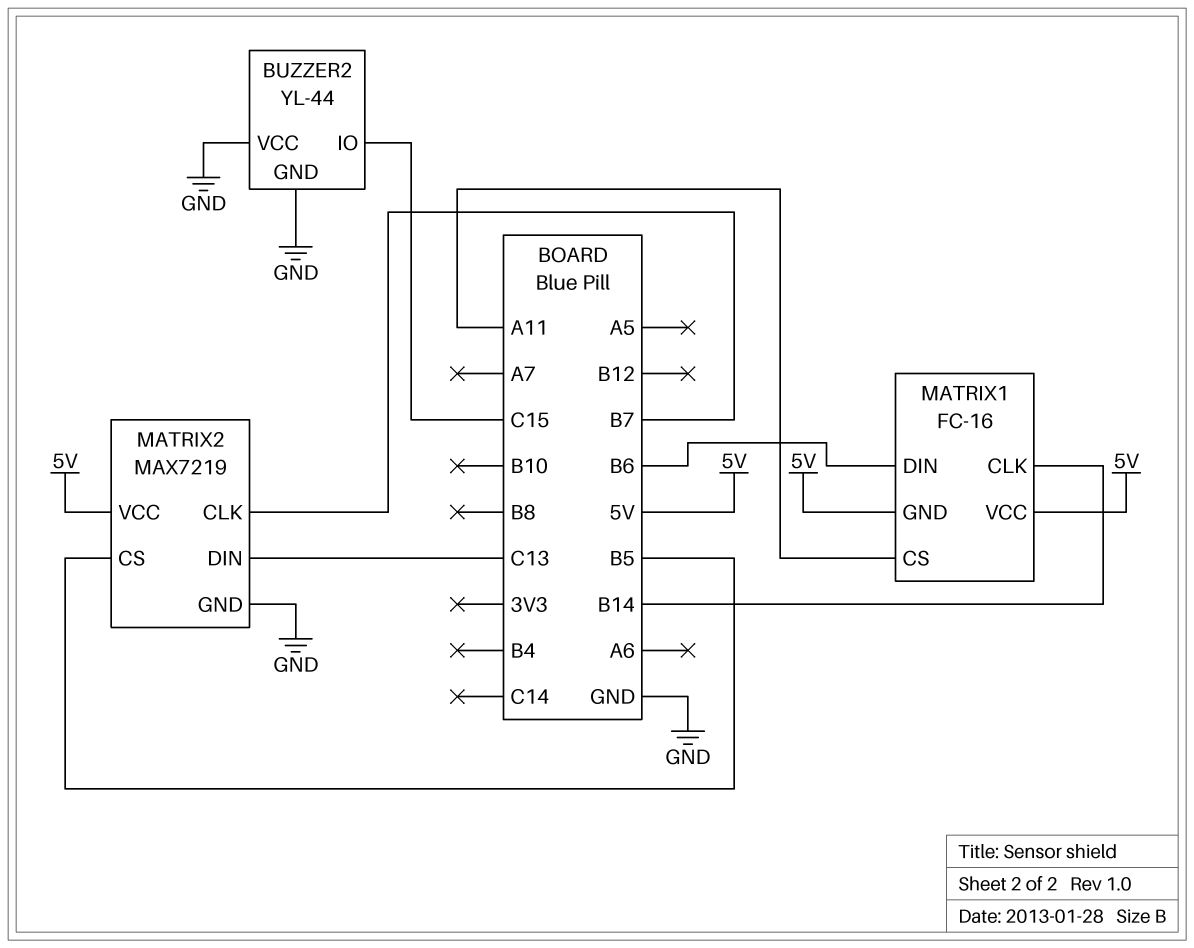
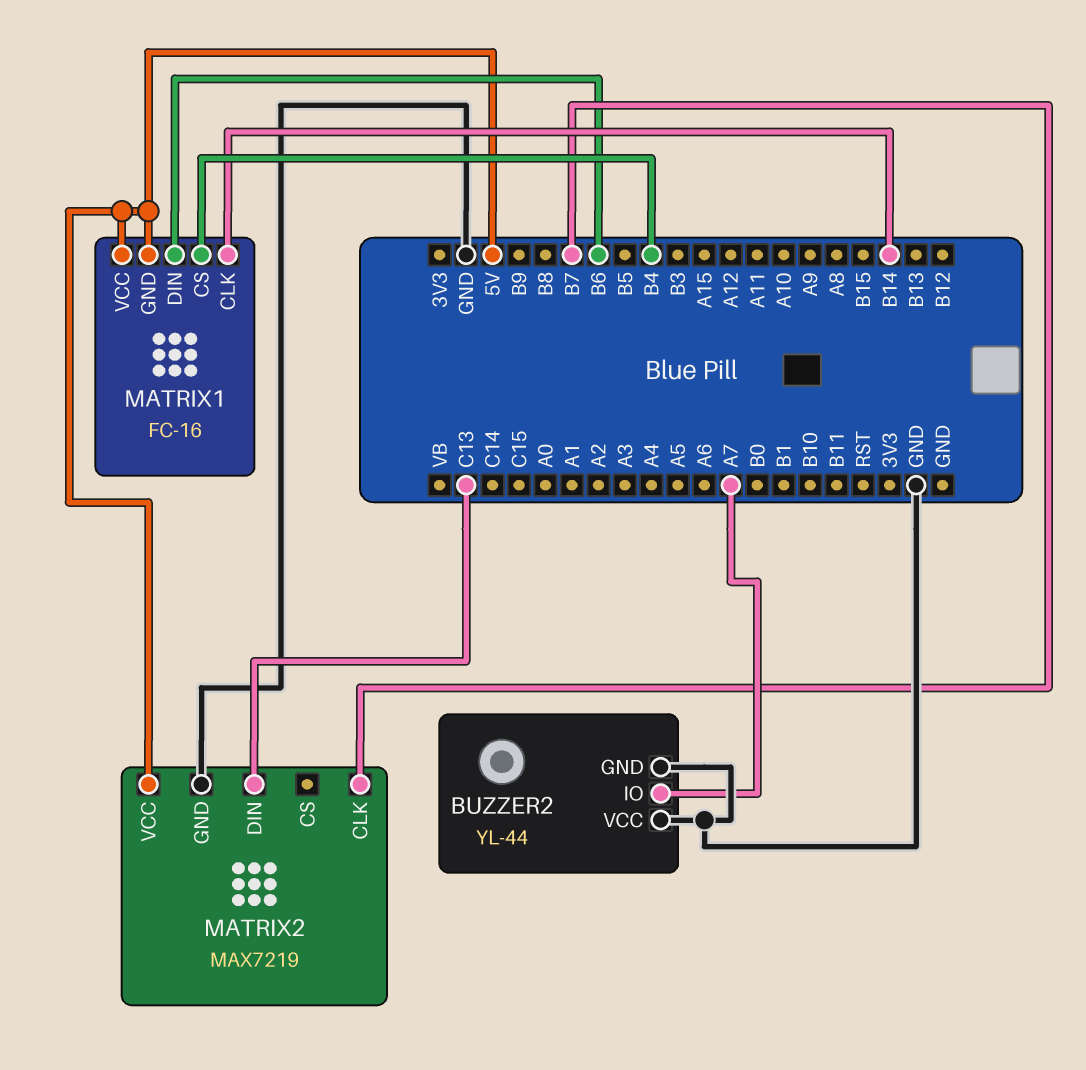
BUZZER2 pin IO: C15 -> A7
MATRIX1 pin CS: A11 -> B4
MATRIX2 pin CS: B5 -> none

